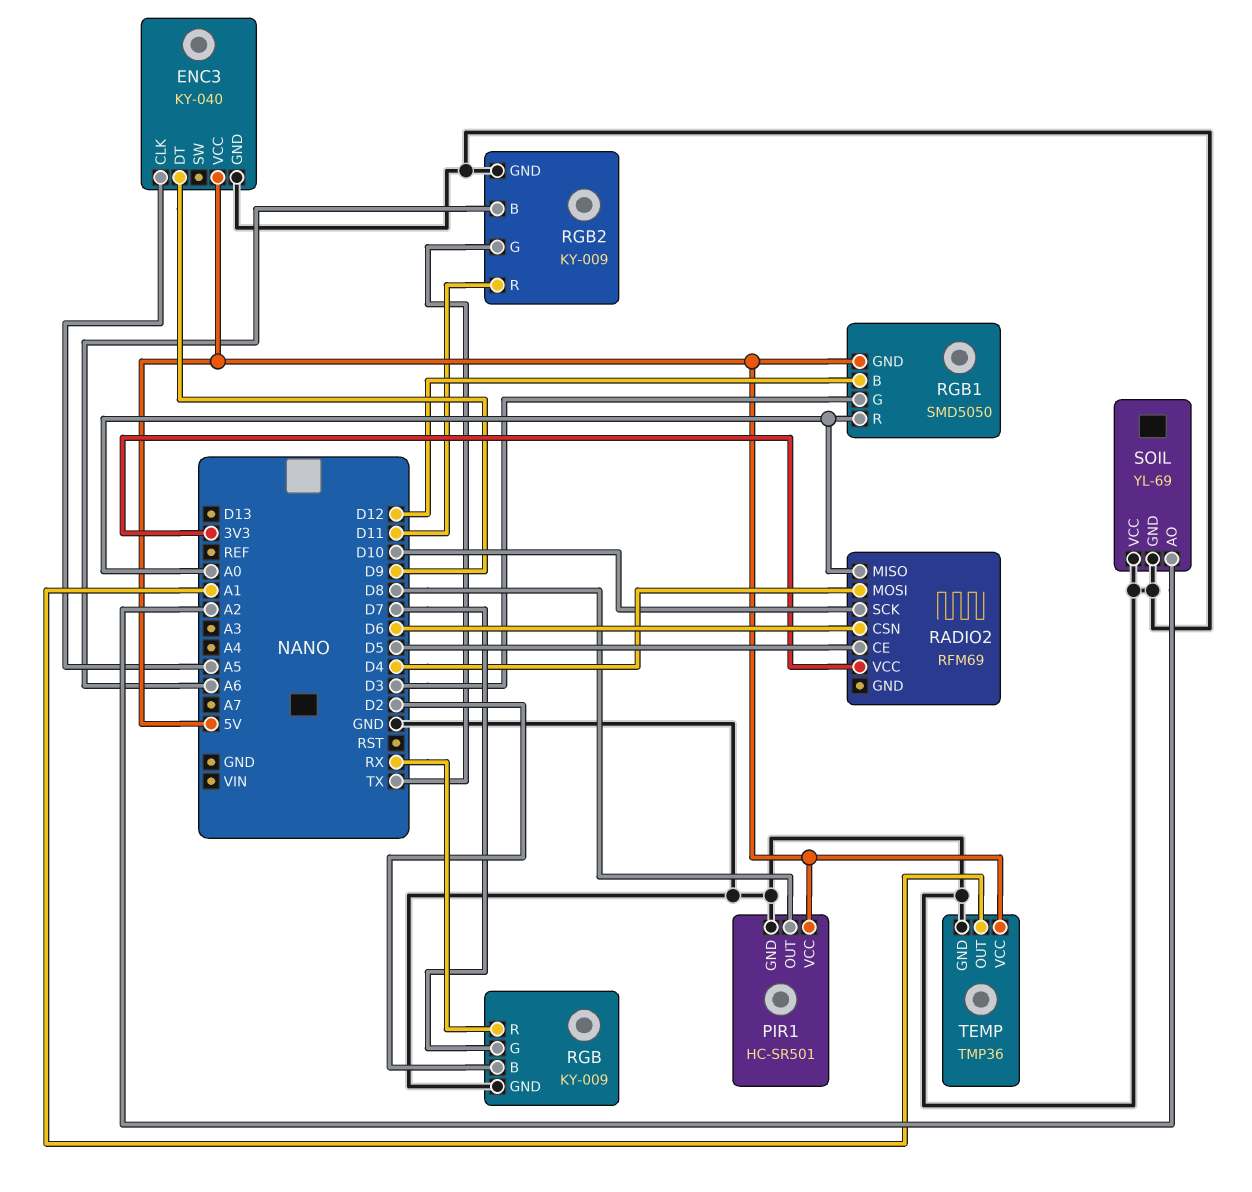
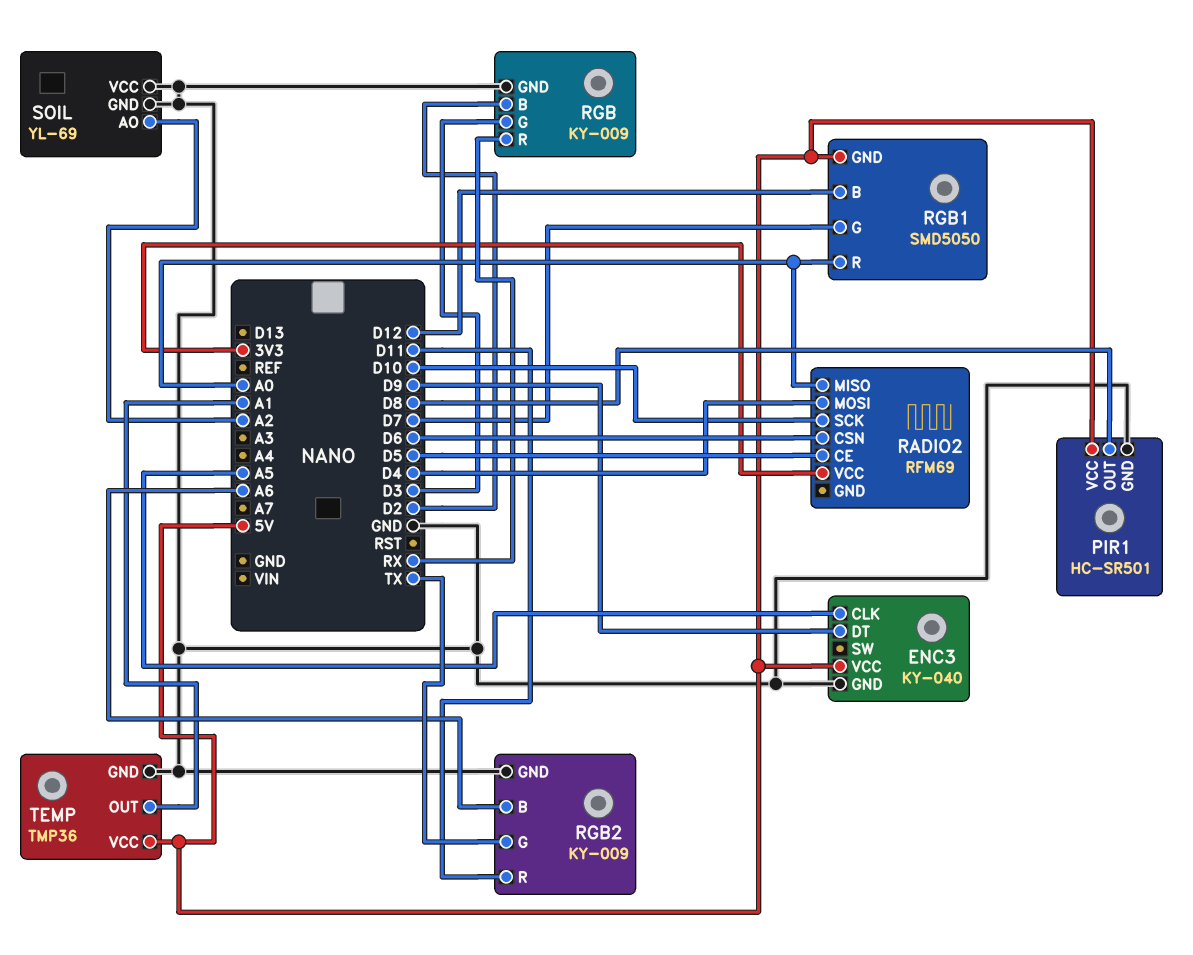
RGB pin G: D7 -> D3
RGB1 pin G: D3 -> D7

